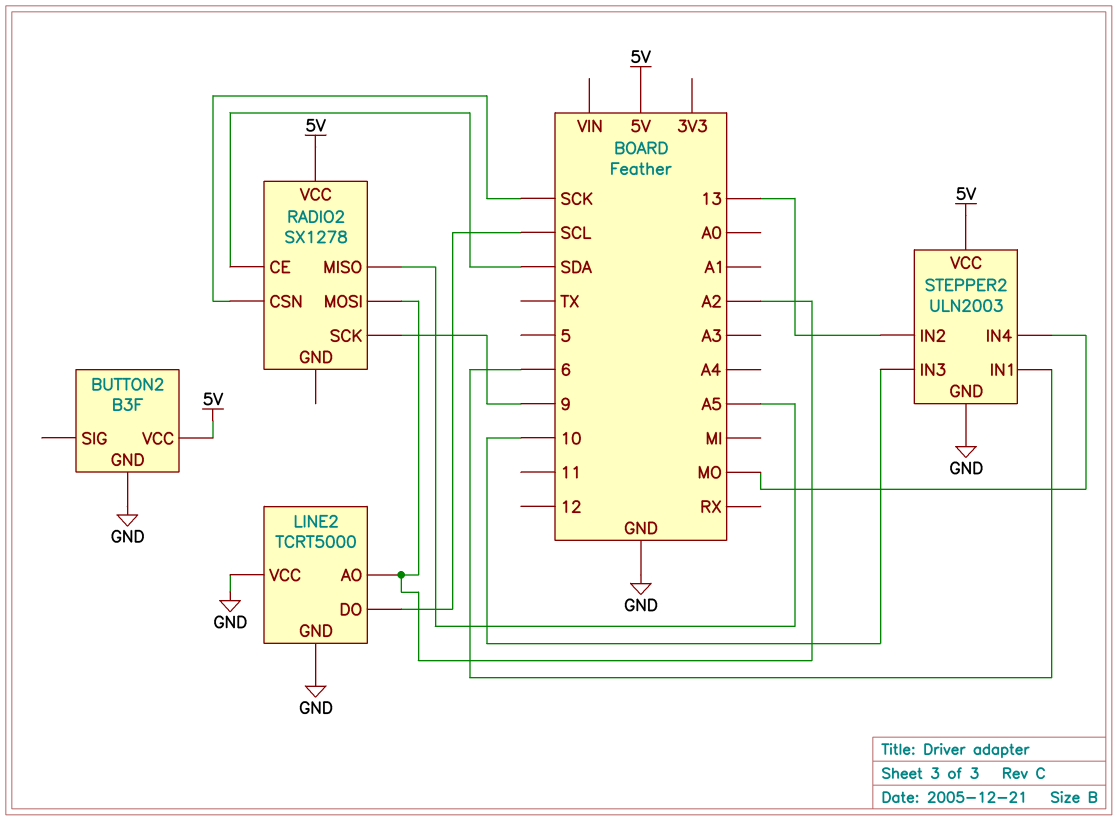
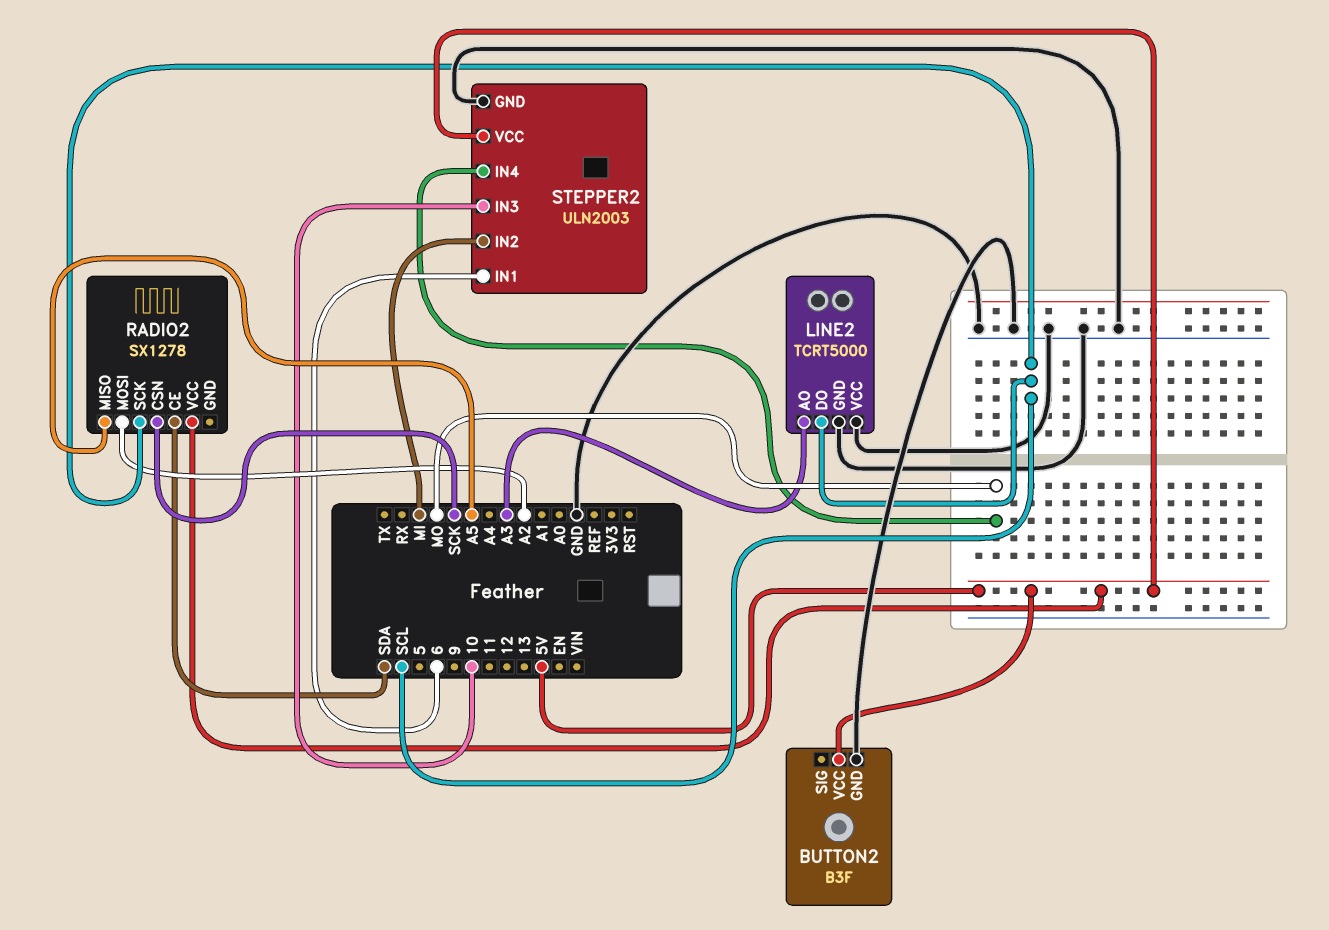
LINE2 pin AO: A2 -> A3
RADIO2 pin SCK: 9 -> SCL
STEPPER2 pin IN2: 13 -> MI

